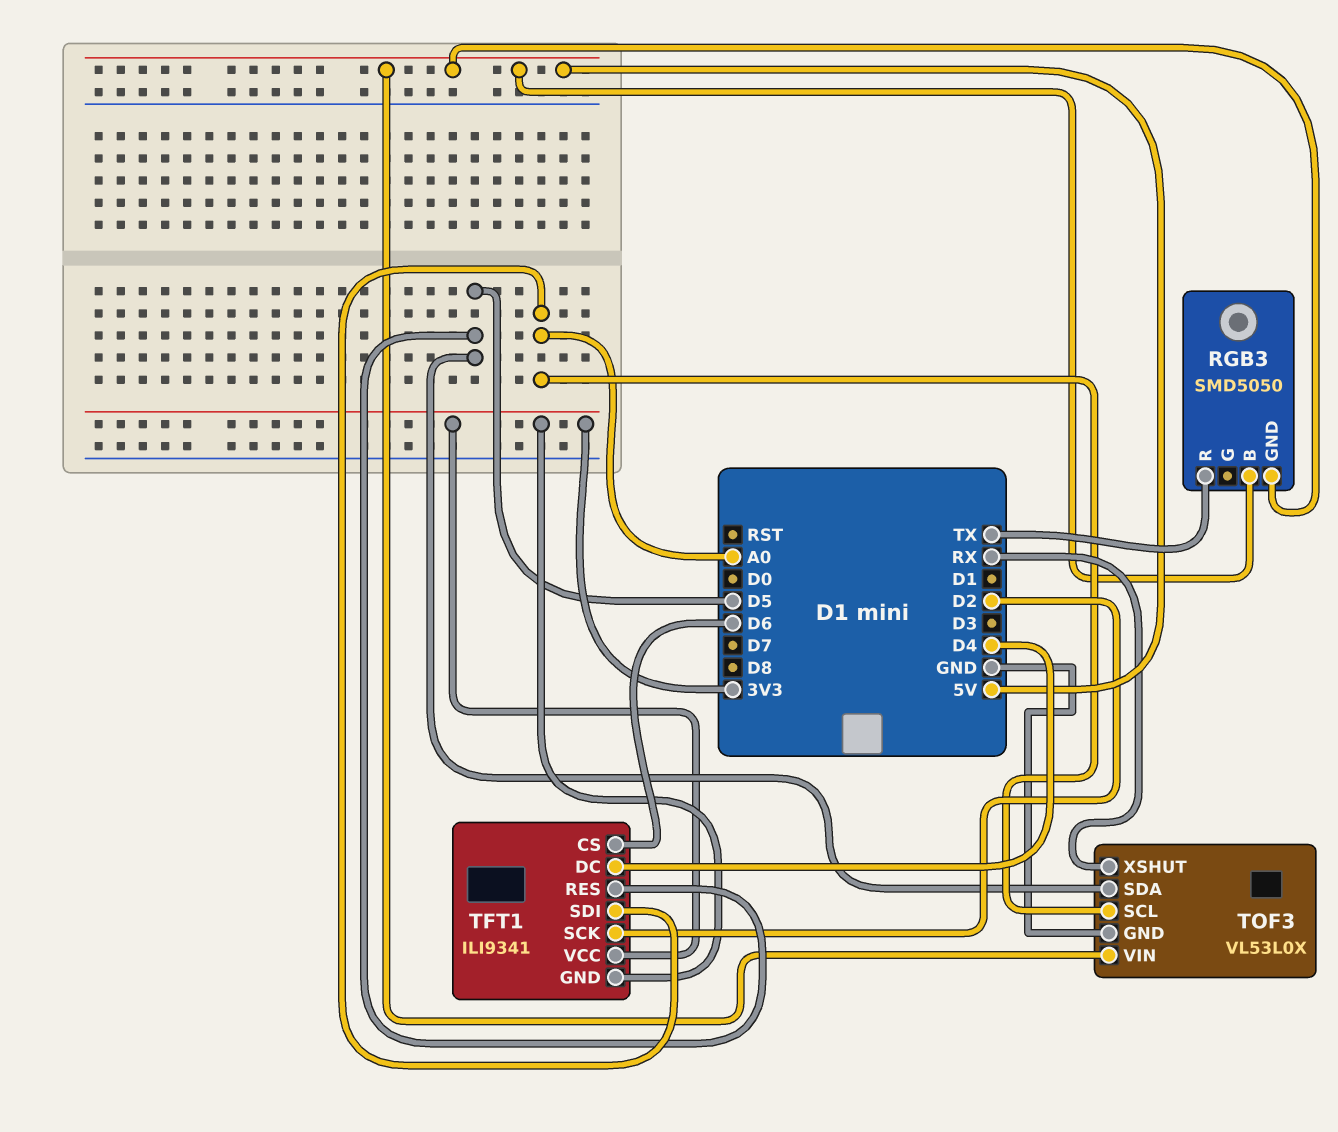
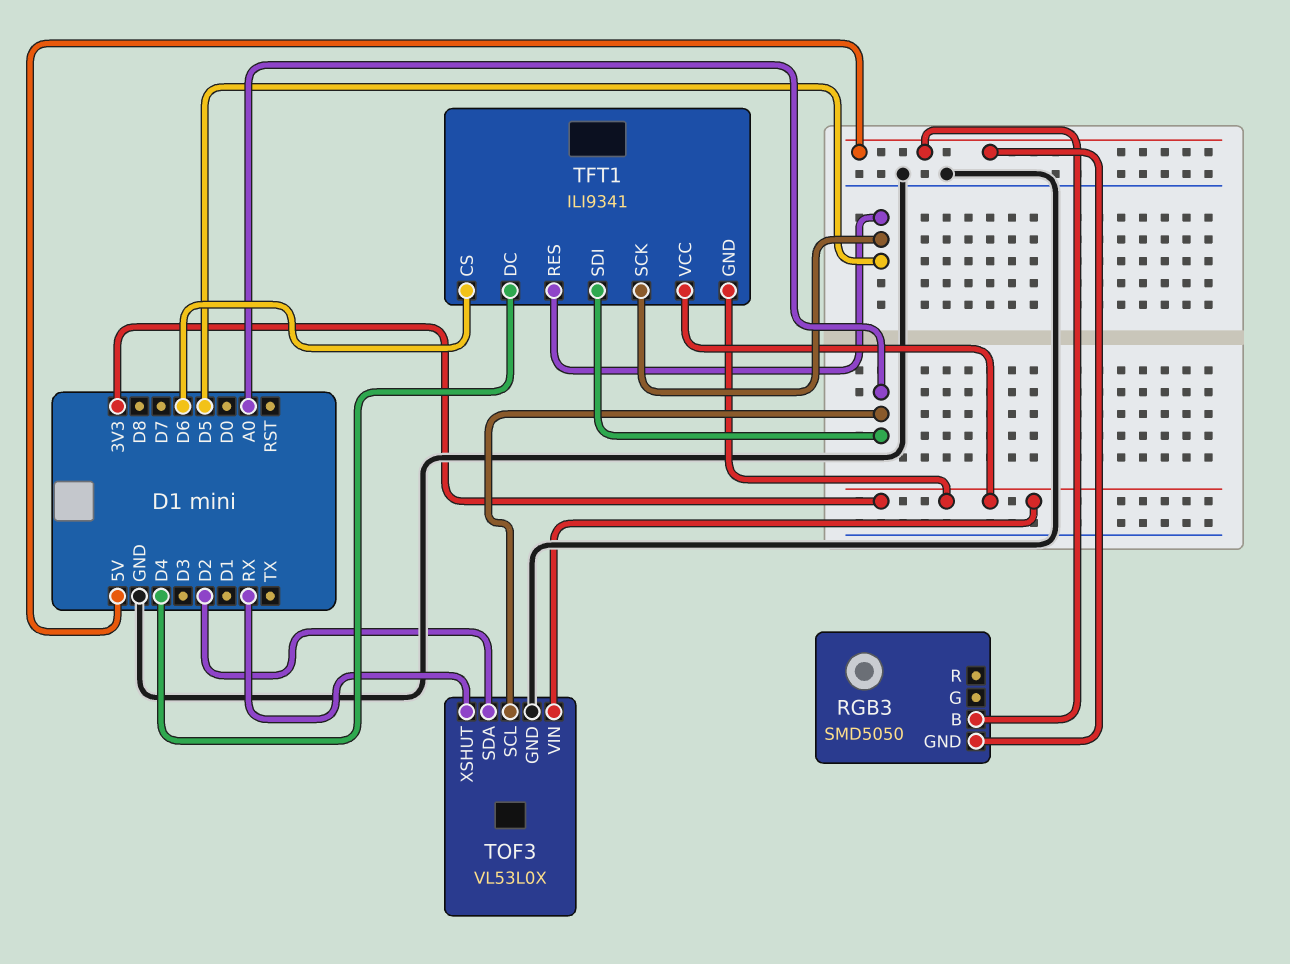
RGB3 pin R: TX -> none
TFT1 pin SCK: D2 -> D5
TOF3 pin SDA: D5 -> D2
TOF3 pin VIN: 5V -> 3V3

